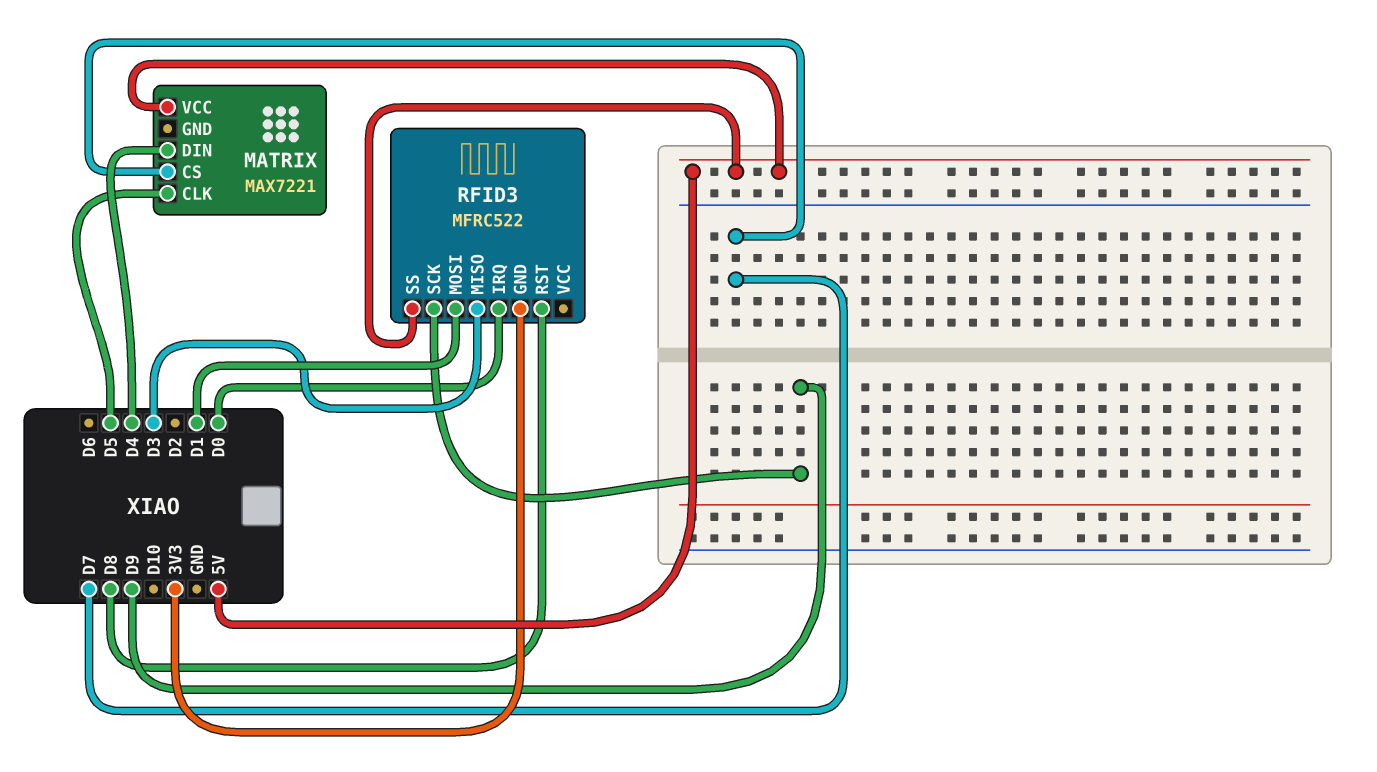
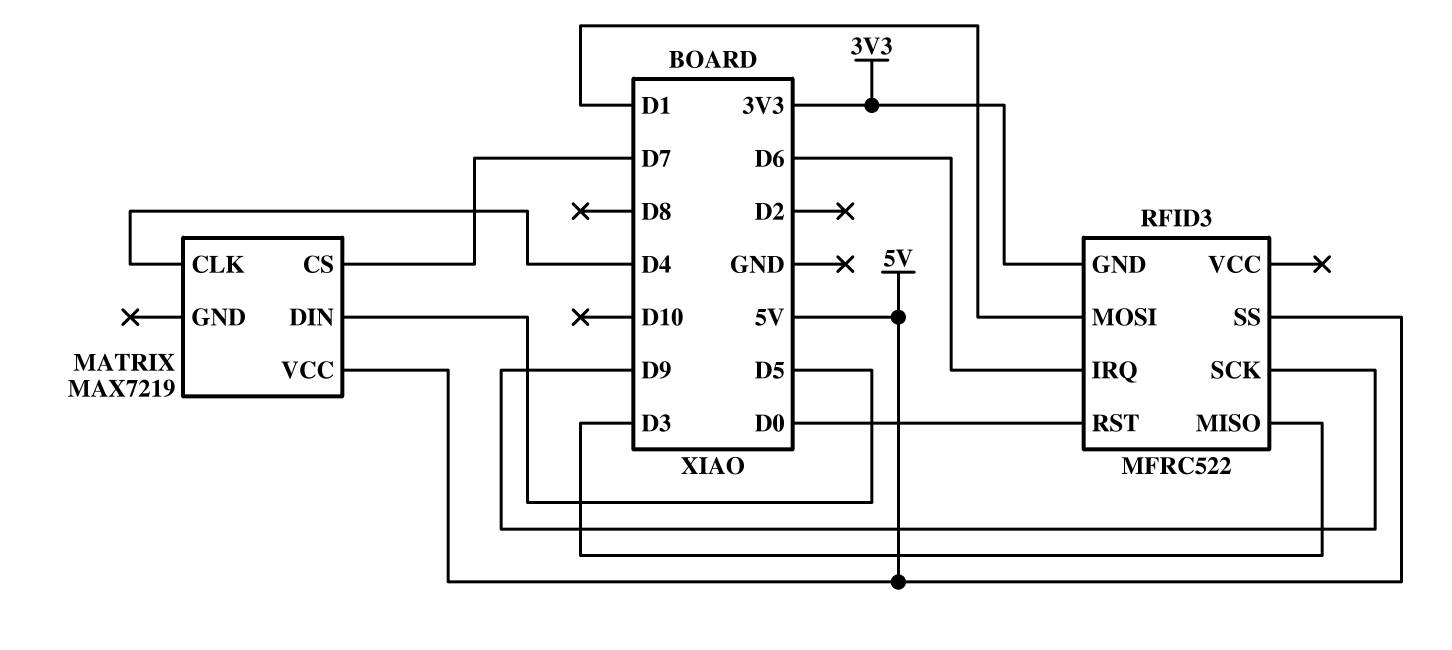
MATRIX: MAX7221 -> MAX7219
MATRIX pin CLK: D5 -> D4
MATRIX pin DIN: D4 -> D5
RFID3 pin IRQ: D0 -> D6
RFID3 pin RST: D8 -> D0

